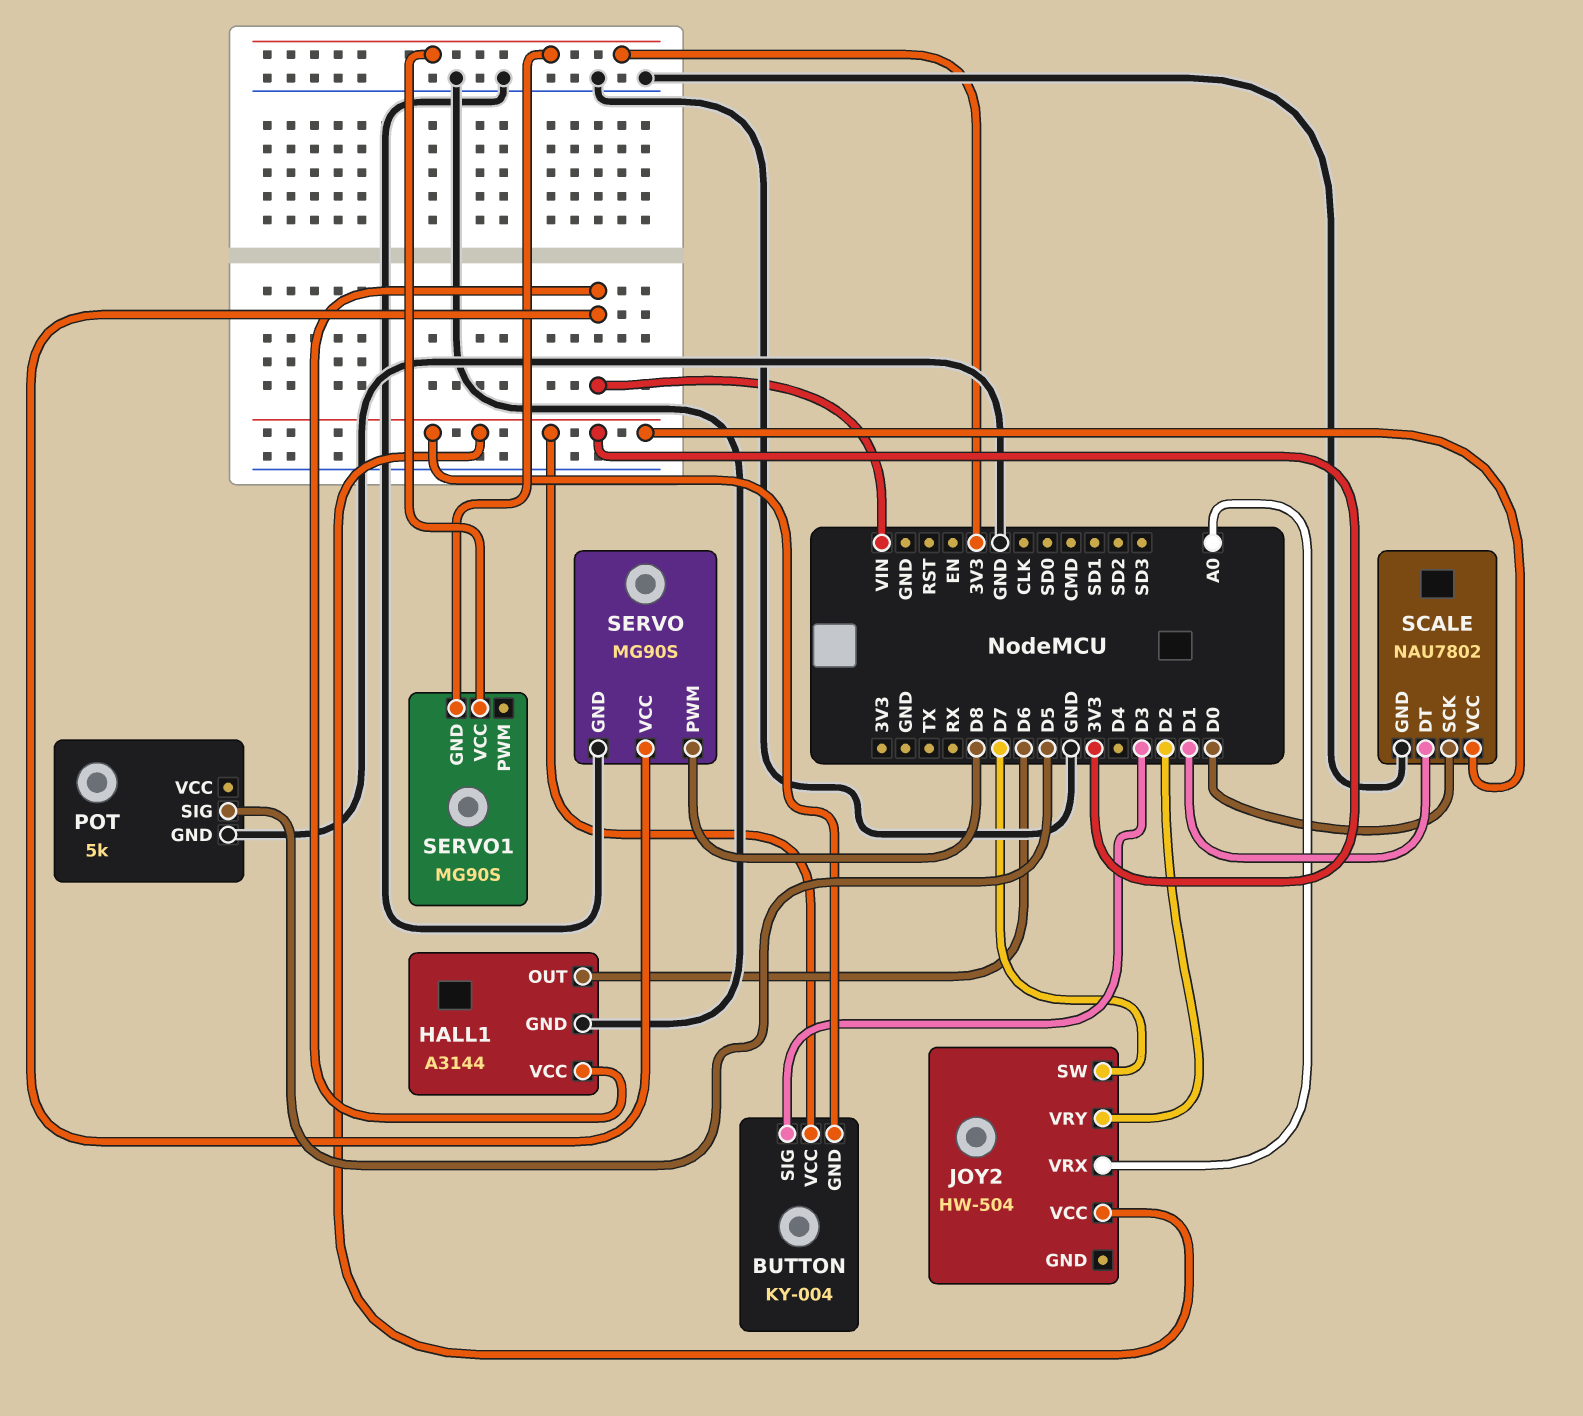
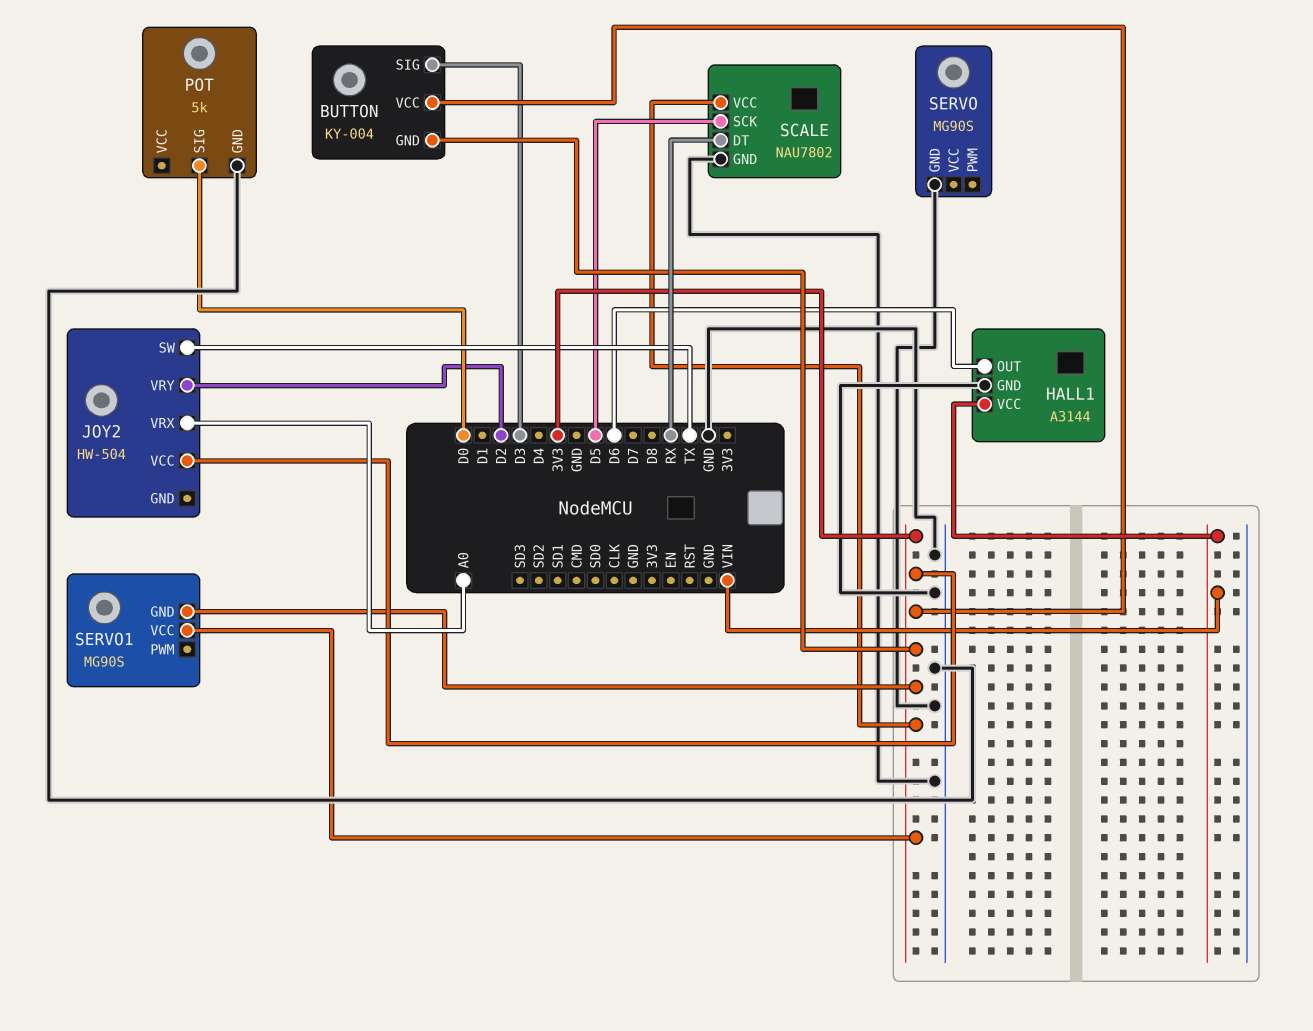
JOY2 pin SW: D7 -> TX
POT pin SIG: D5 -> D0
SCALE pin DT: D1 -> RX
SCALE pin SCK: D0 -> D5
SERVO pin PWM: D8 -> none
SERVO pin VCC: VIN -> none

